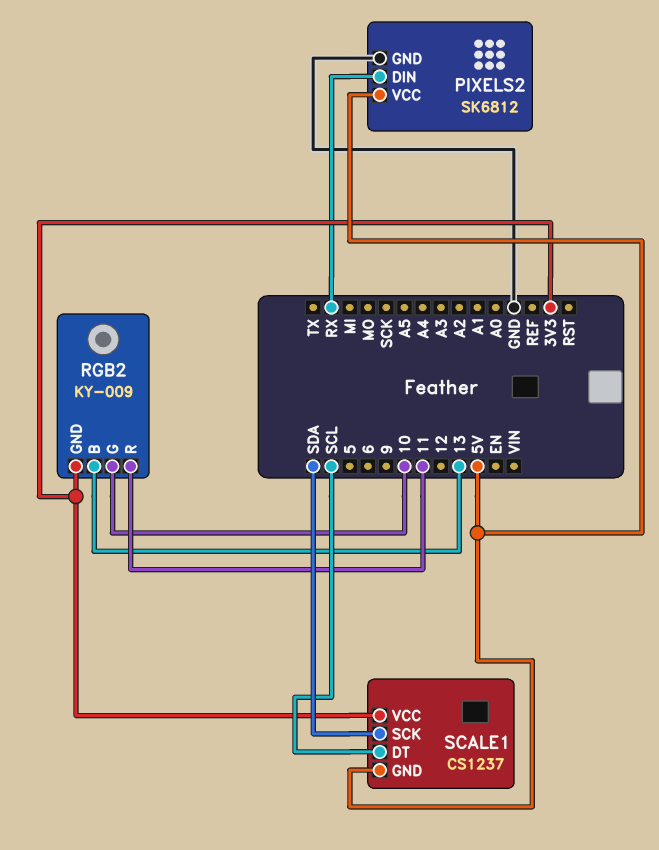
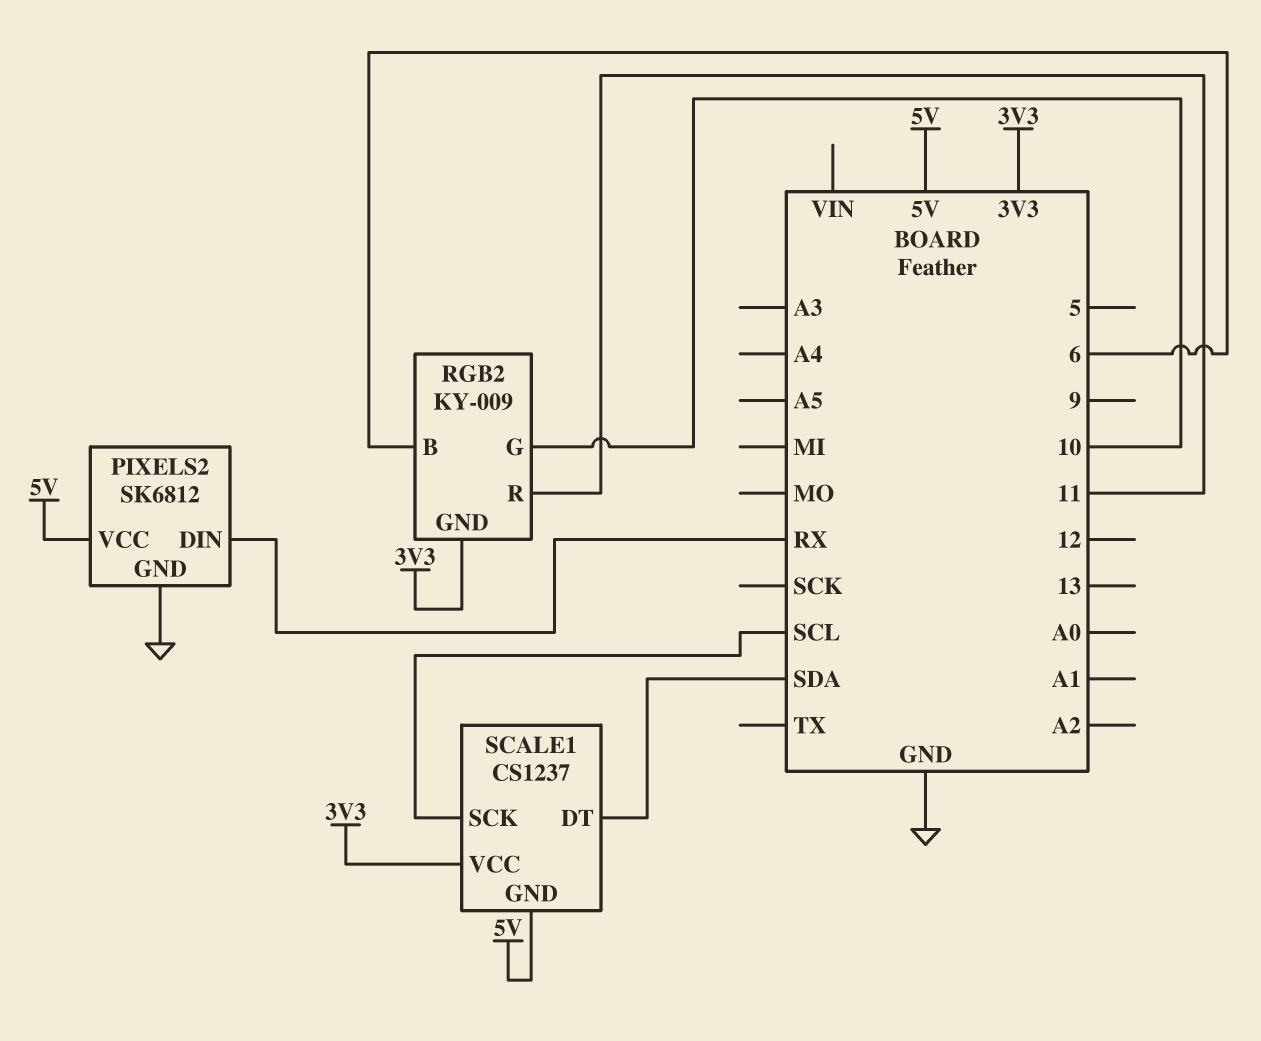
RGB2 pin B: 13 -> 6
SCALE1 pin DT: SCL -> SDA
SCALE1 pin SCK: SDA -> SCL

